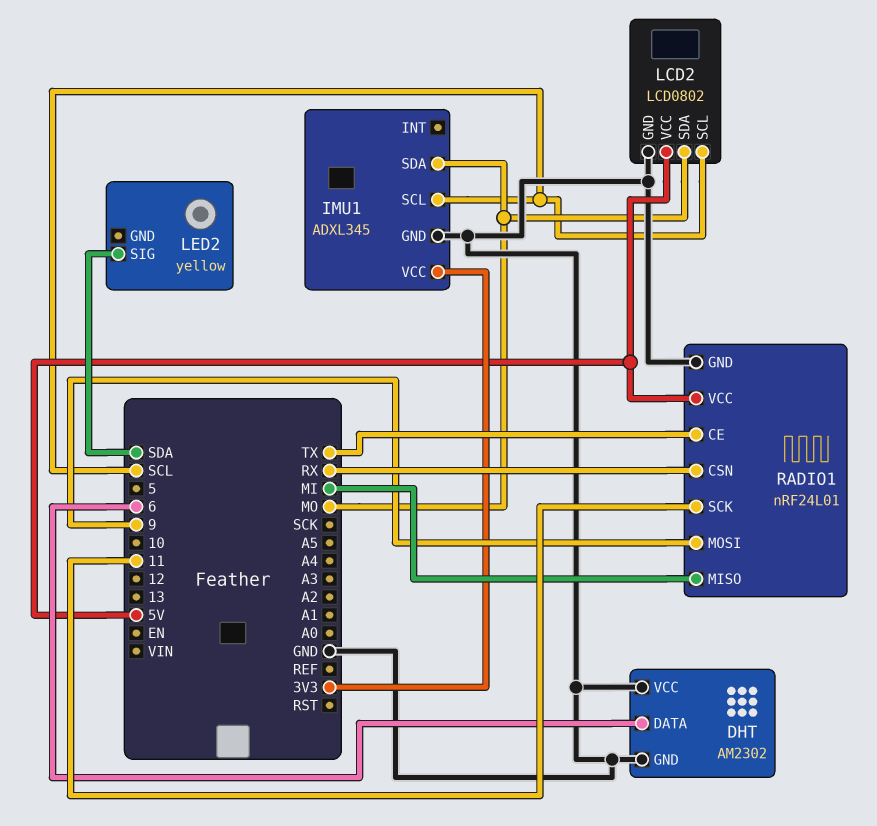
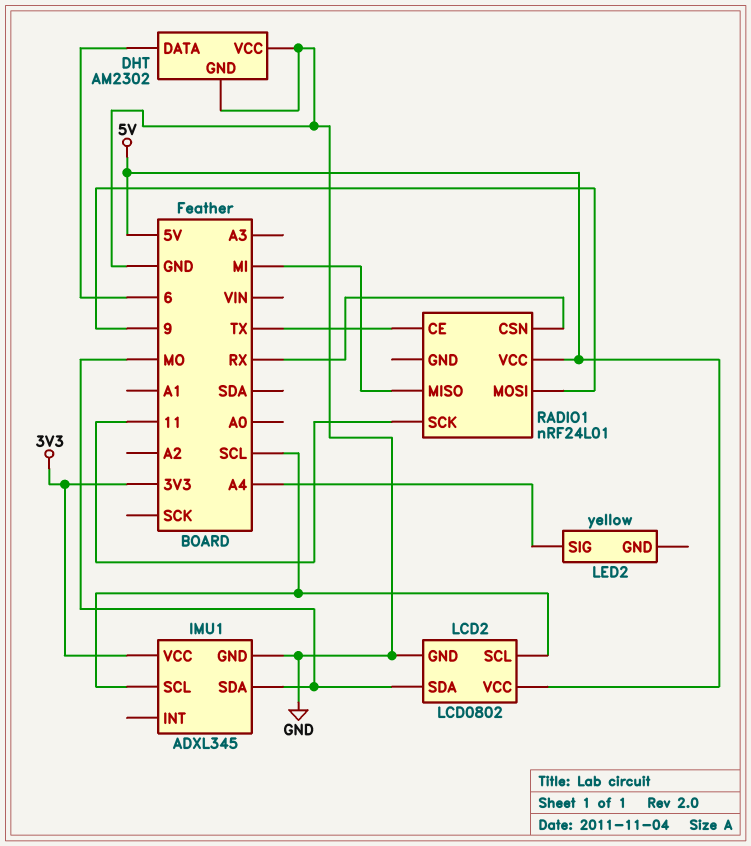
LED2 pin SIG: SDA -> A4
RADIO1 pin GND: GND -> none

